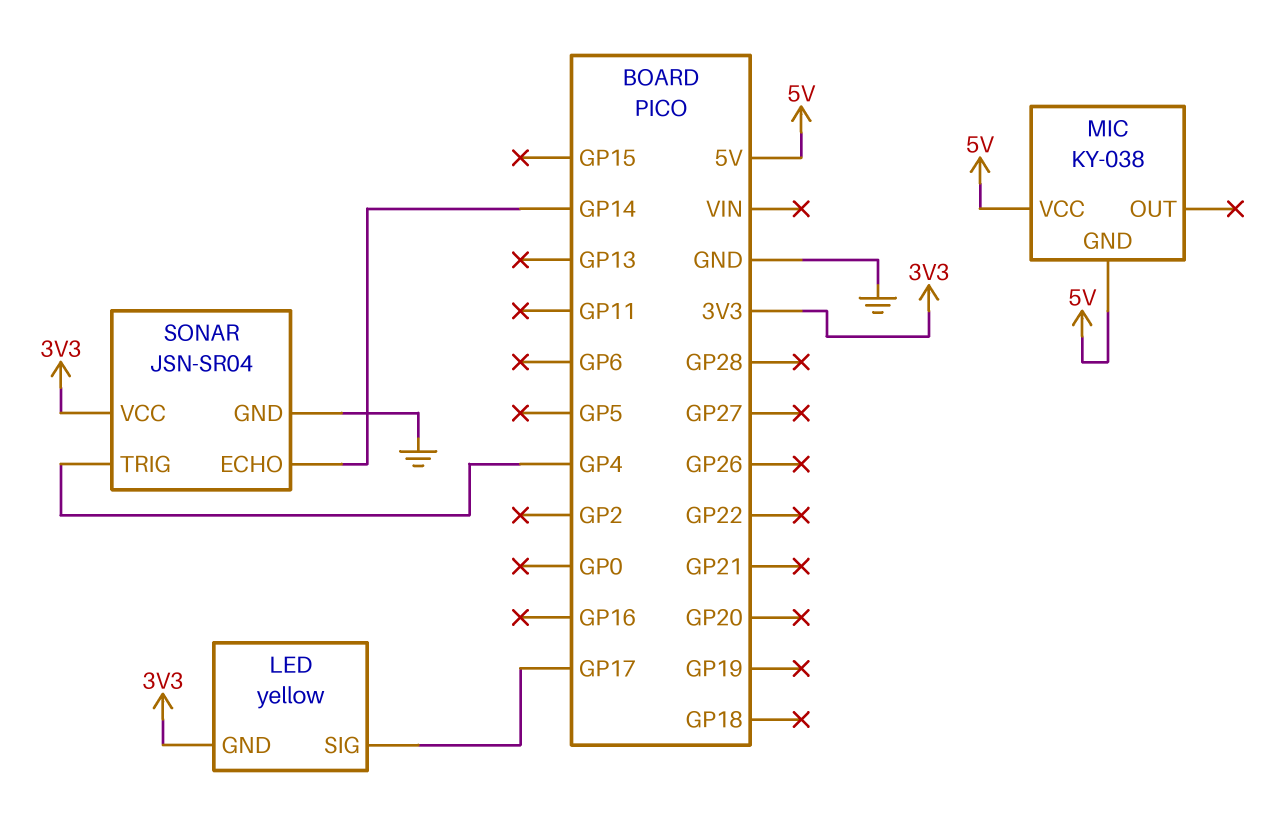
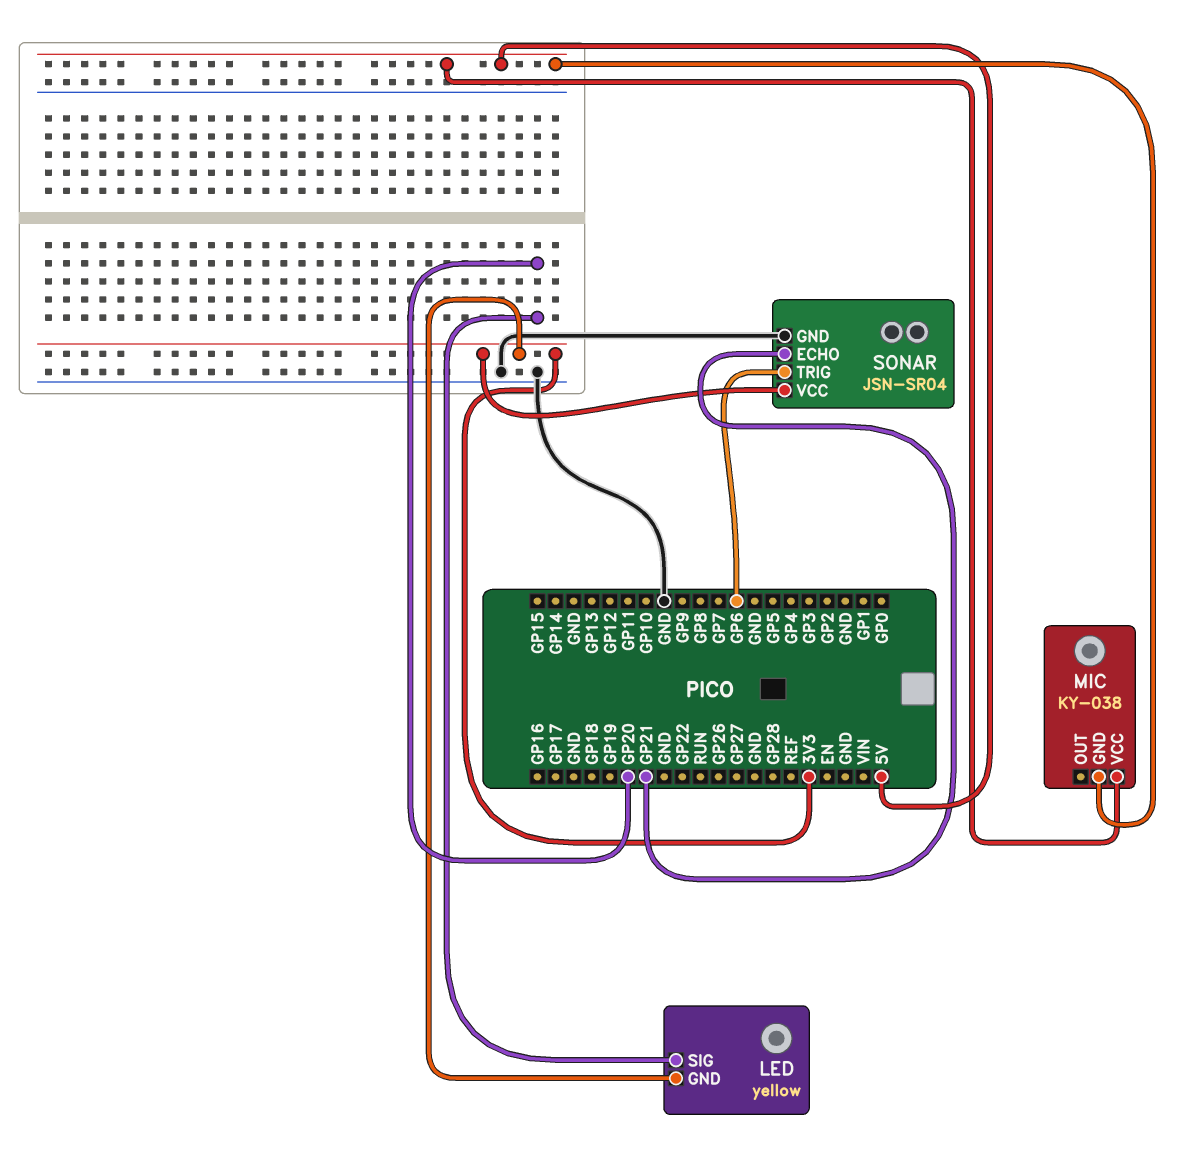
LED pin SIG: GP17 -> GP20
SONAR pin ECHO: GP14 -> GP21
SONAR pin TRIG: GP4 -> GP6

